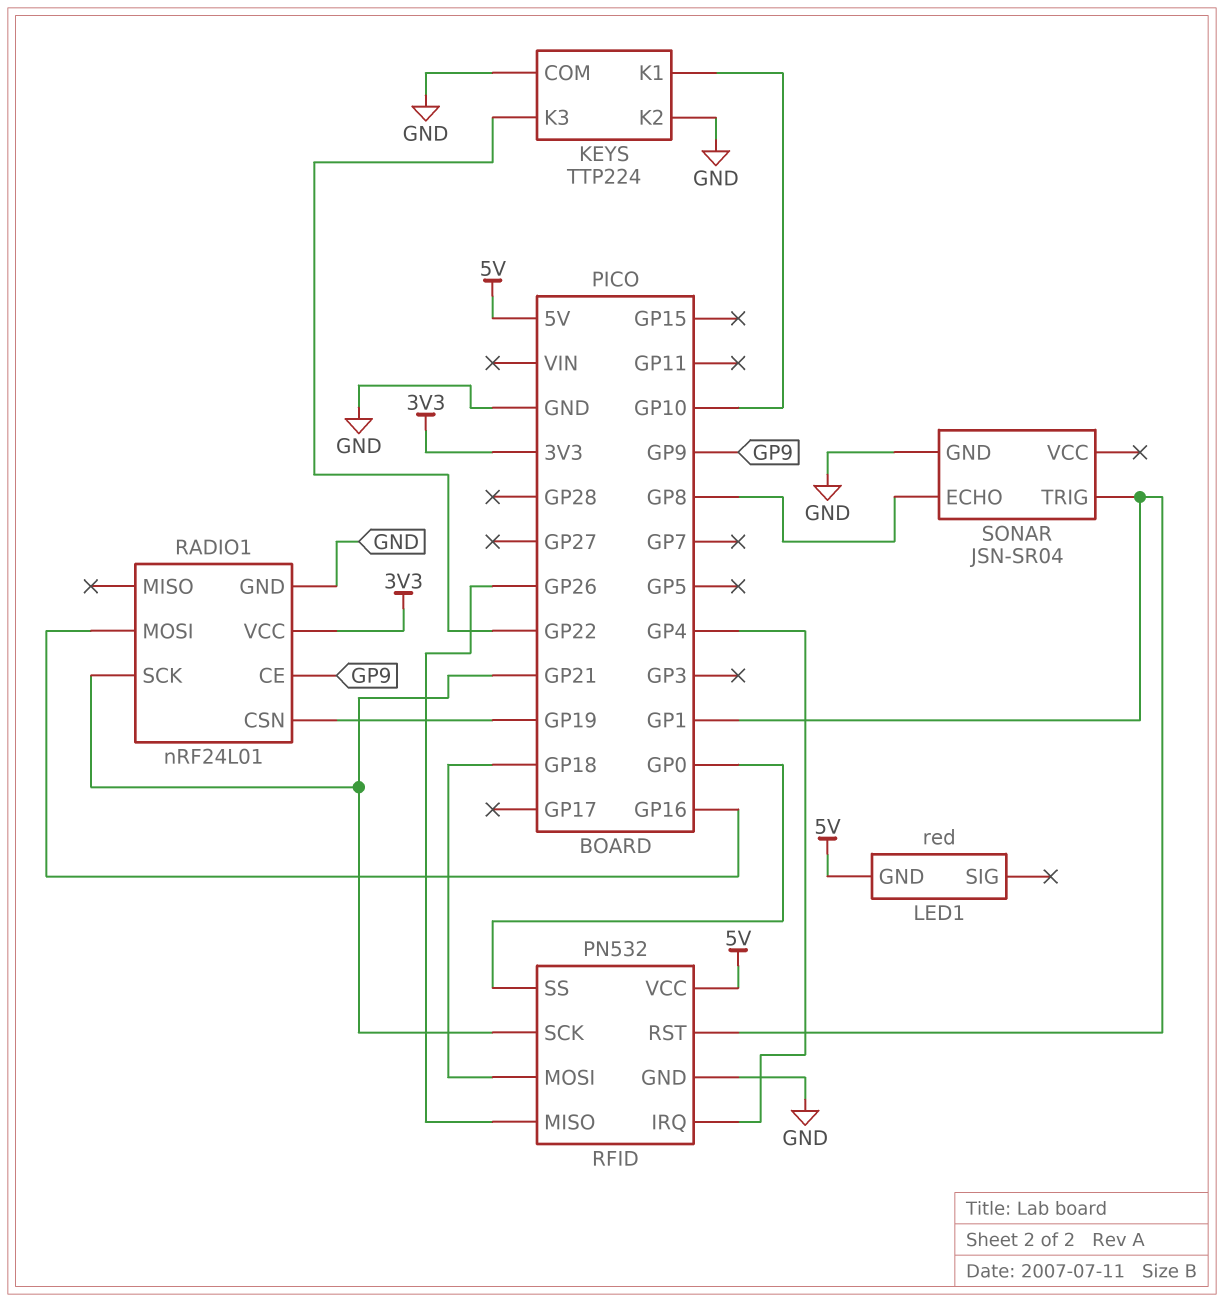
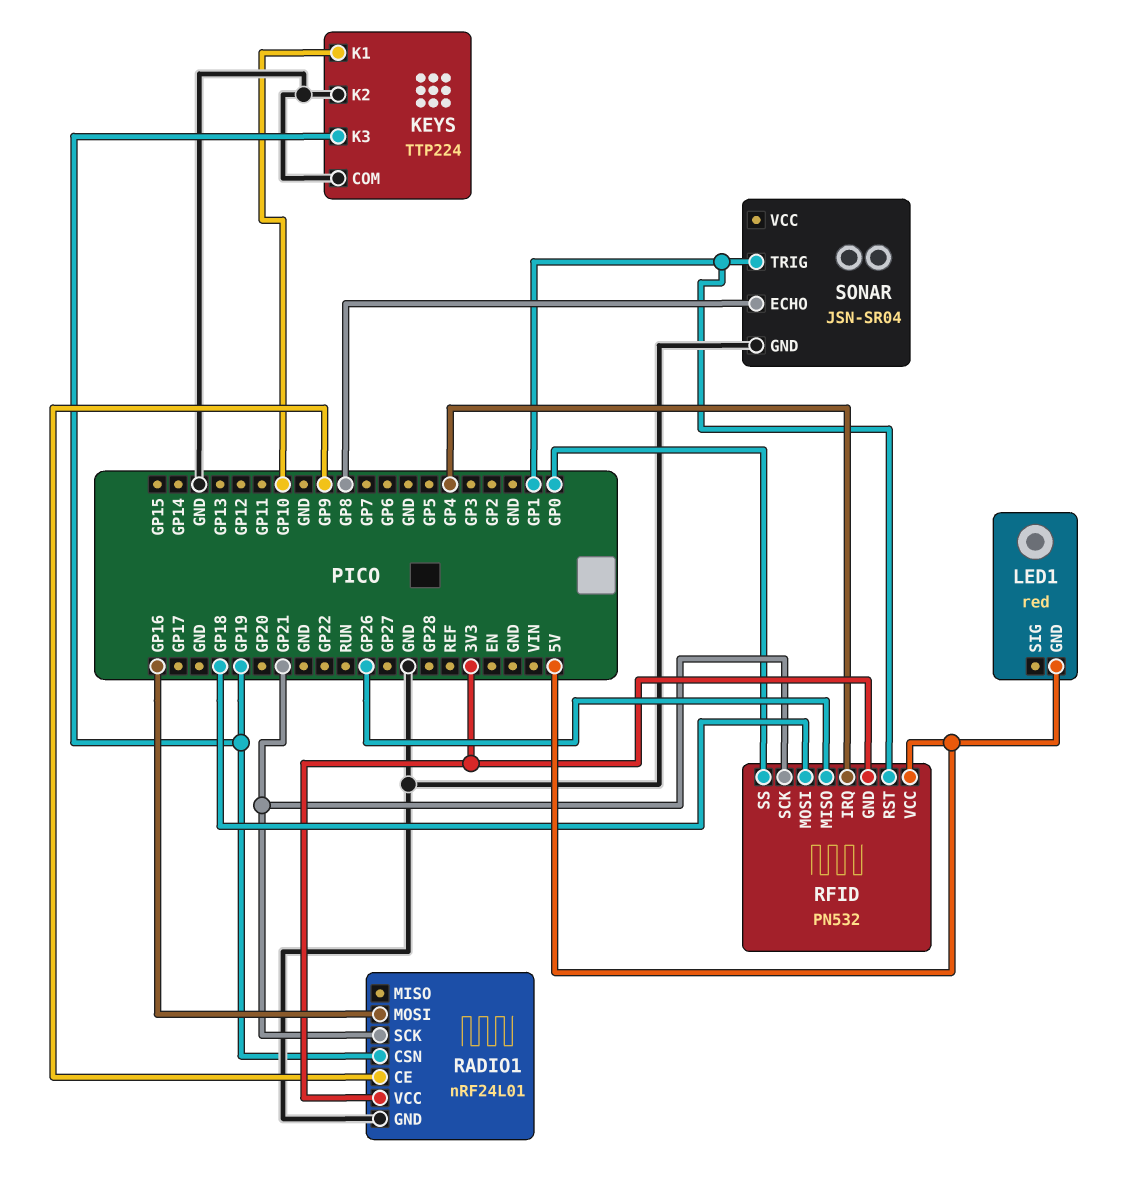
KEYS pin K3: GP22 -> GP19
RFID pin GND: GND -> 3V3

